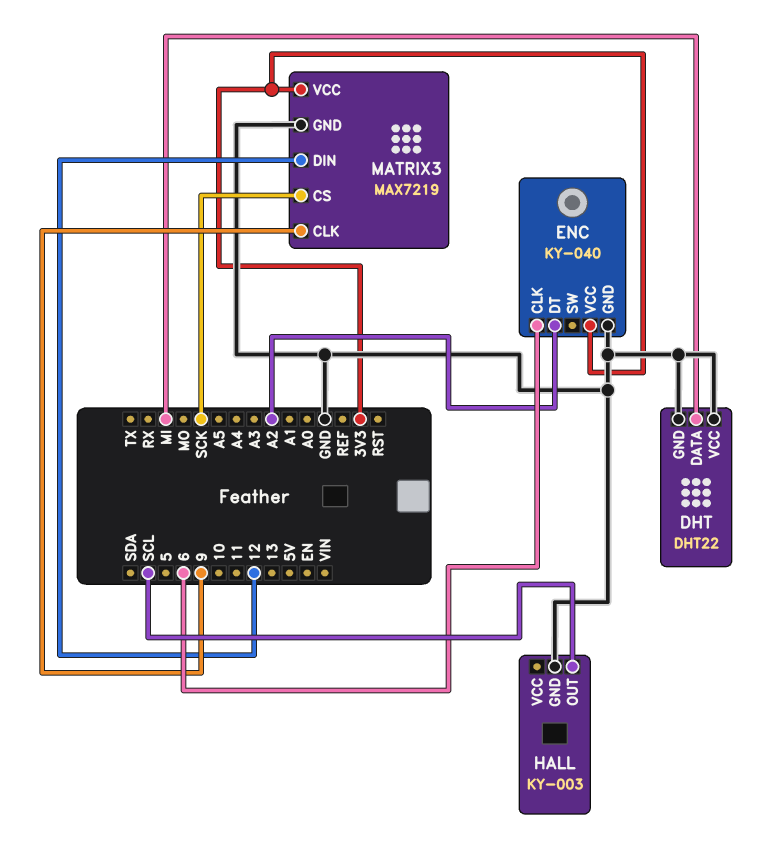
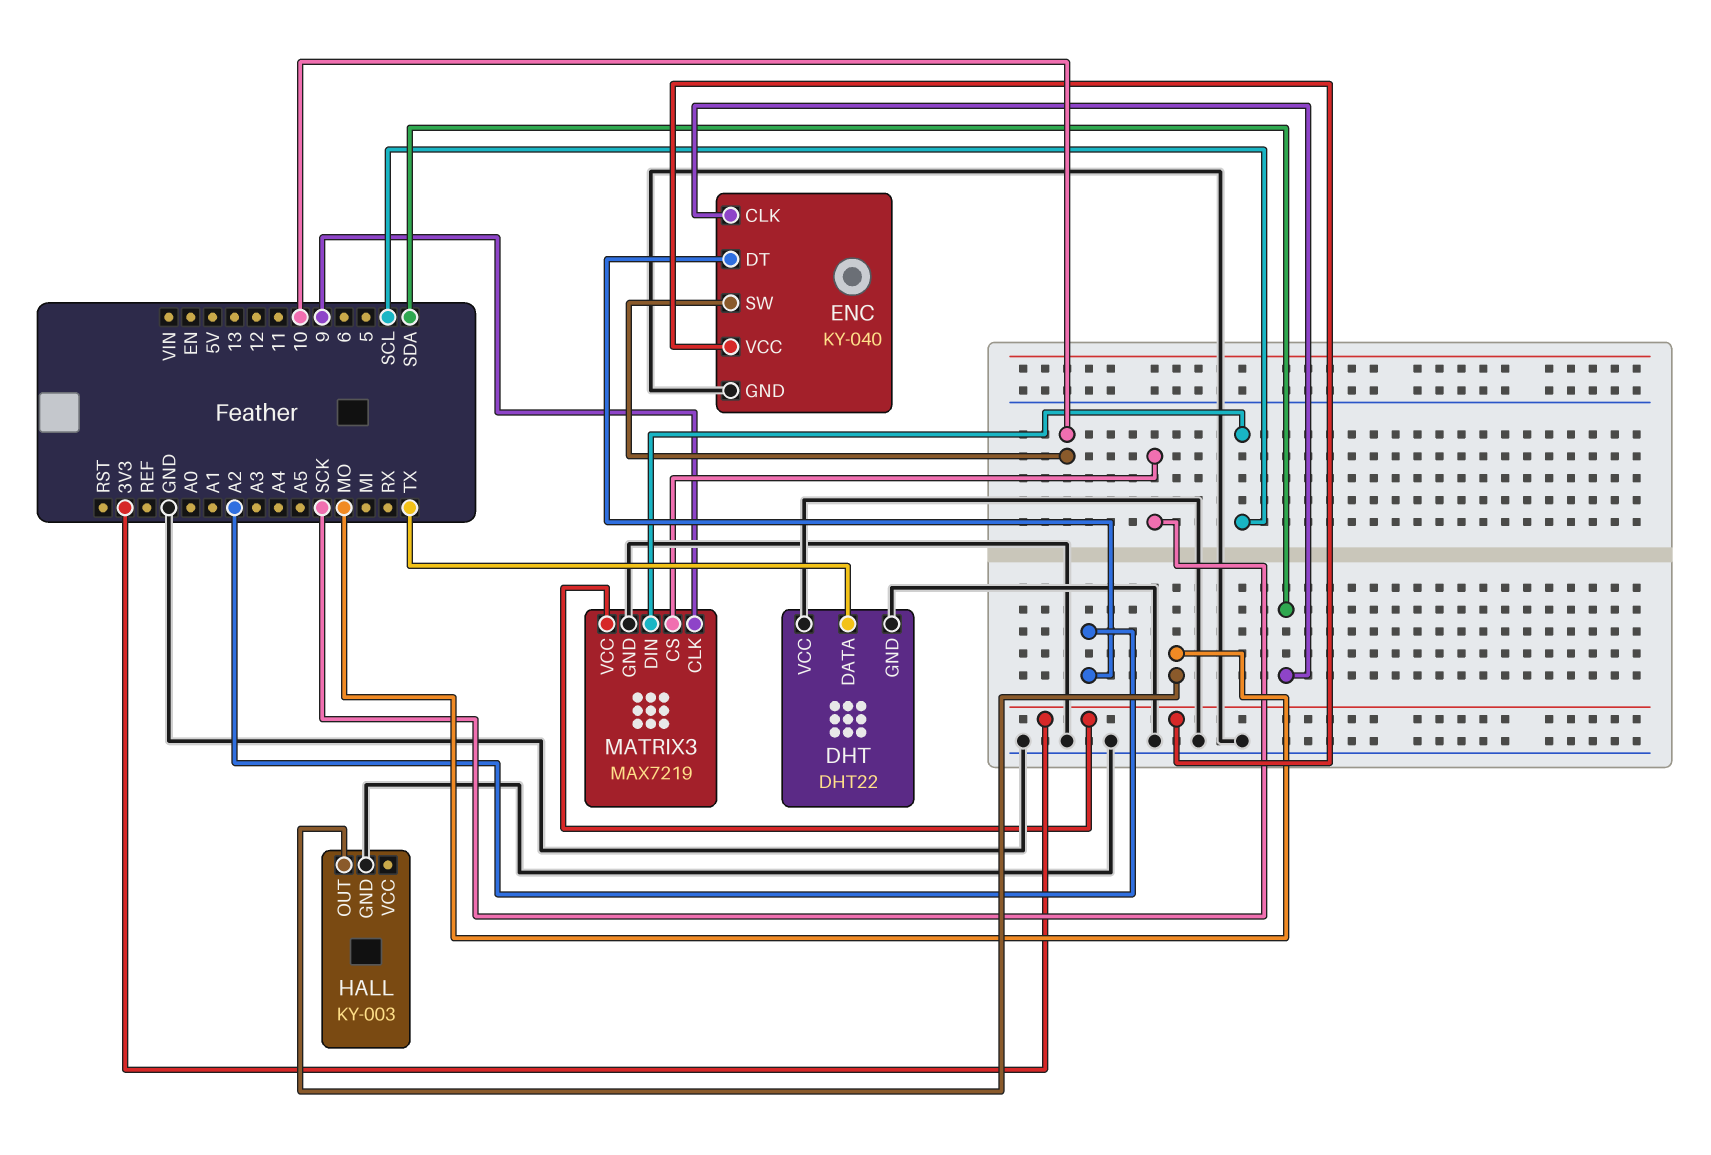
DHT pin DATA: MI -> TX
ENC pin CLK: 6 -> SDA
ENC pin SW: none -> 10
HALL pin OUT: SCL -> MO
MATRIX3 pin DIN: 12 -> SCL

